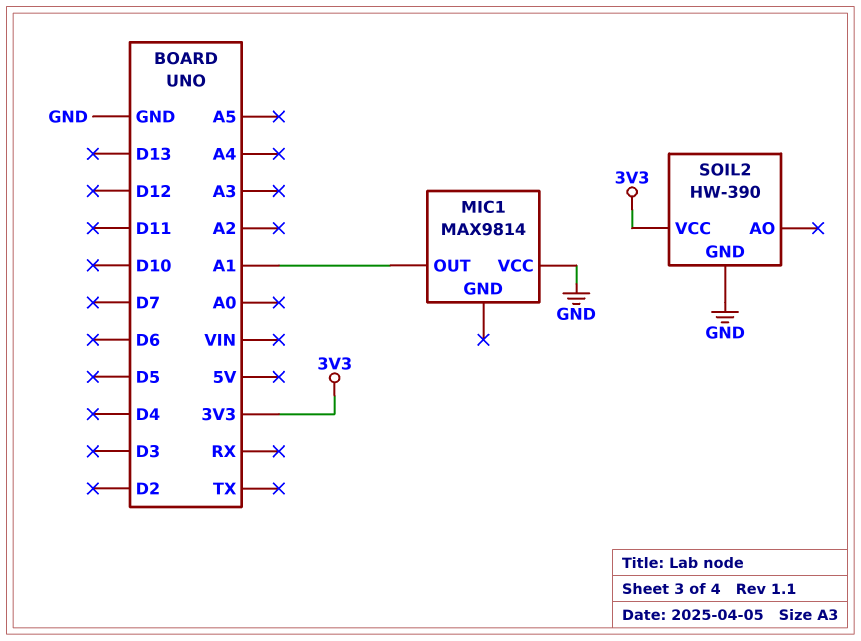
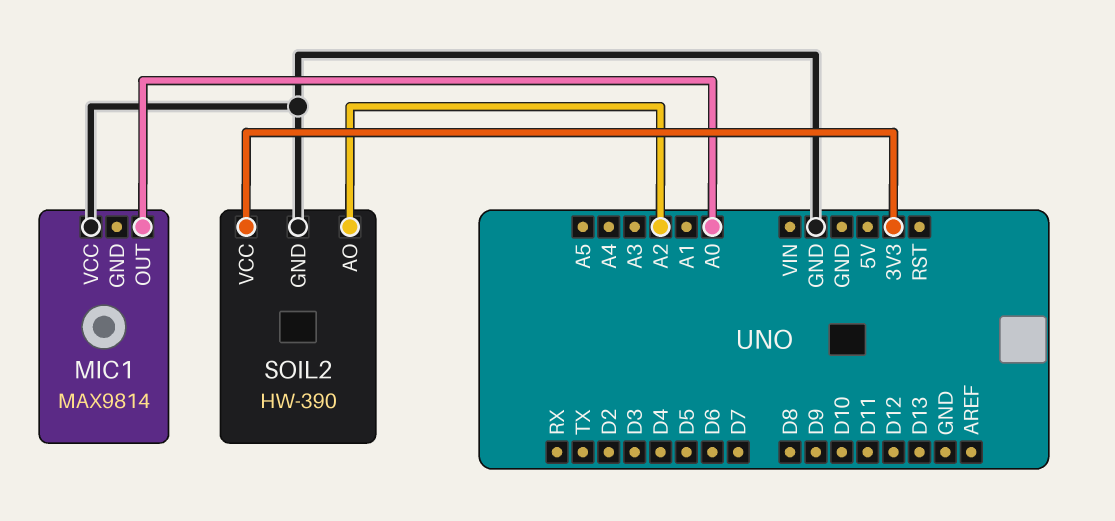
MIC1 pin OUT: A1 -> A0
SOIL2 pin AO: none -> A2

